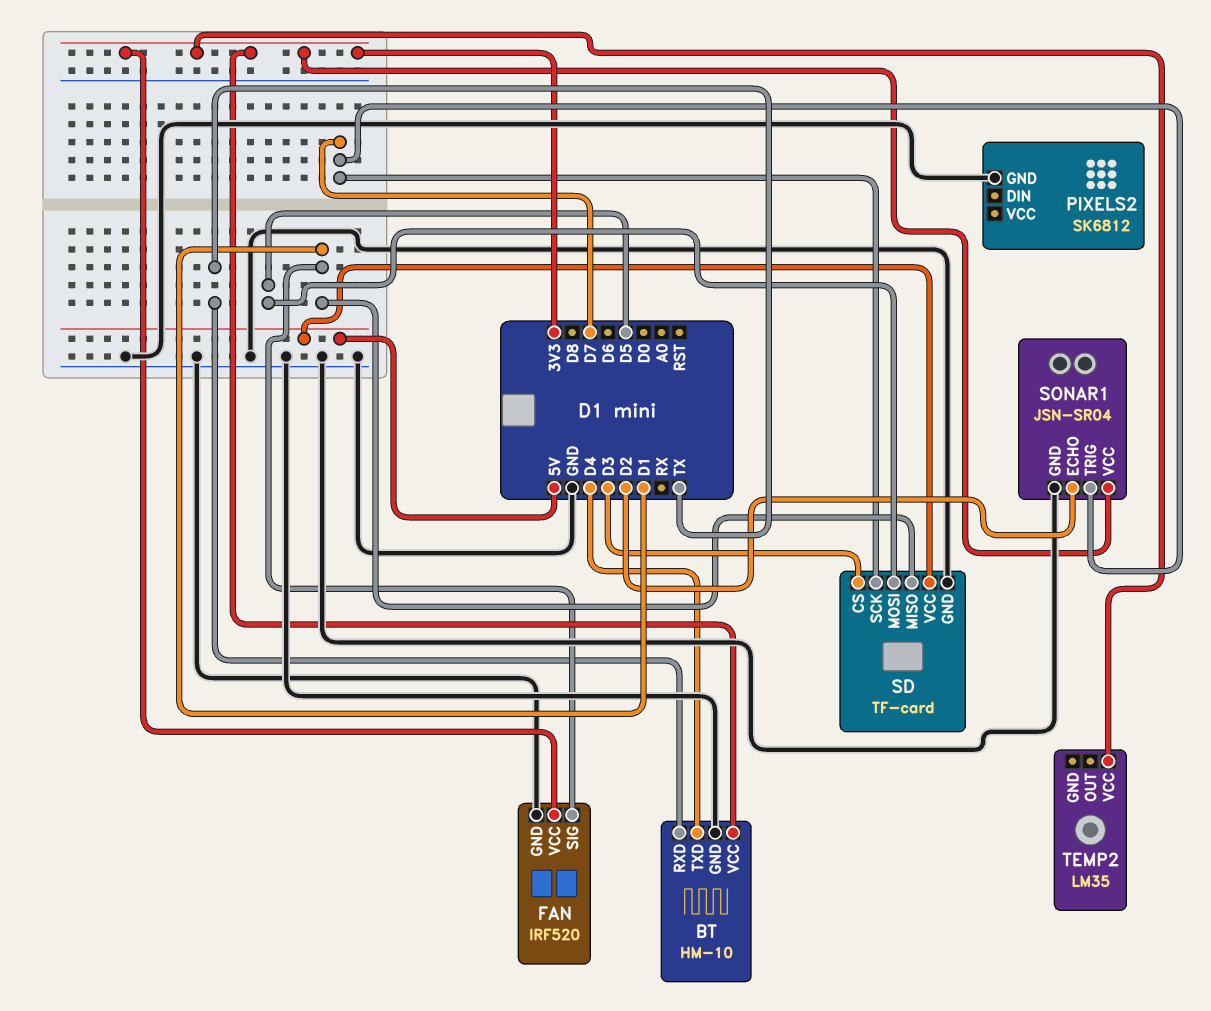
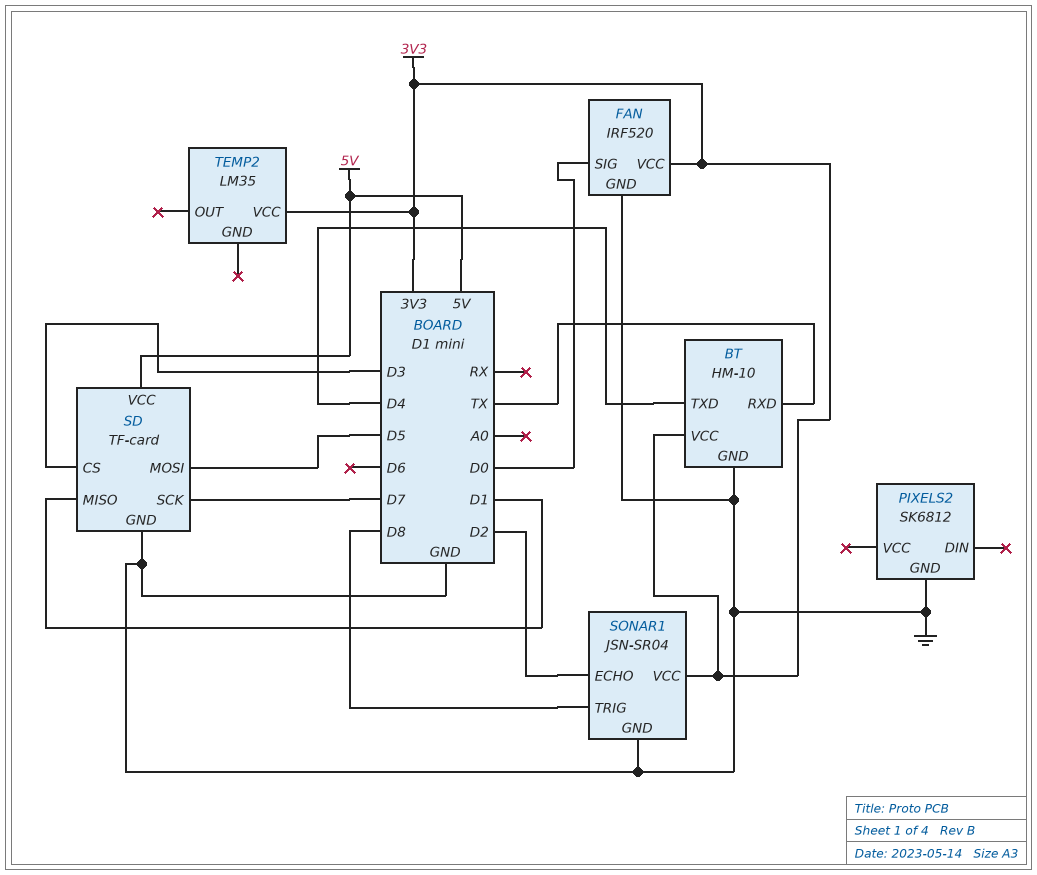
FAN pin SIG: D1 -> D0
SONAR1 pin TRIG: D7 -> D8

